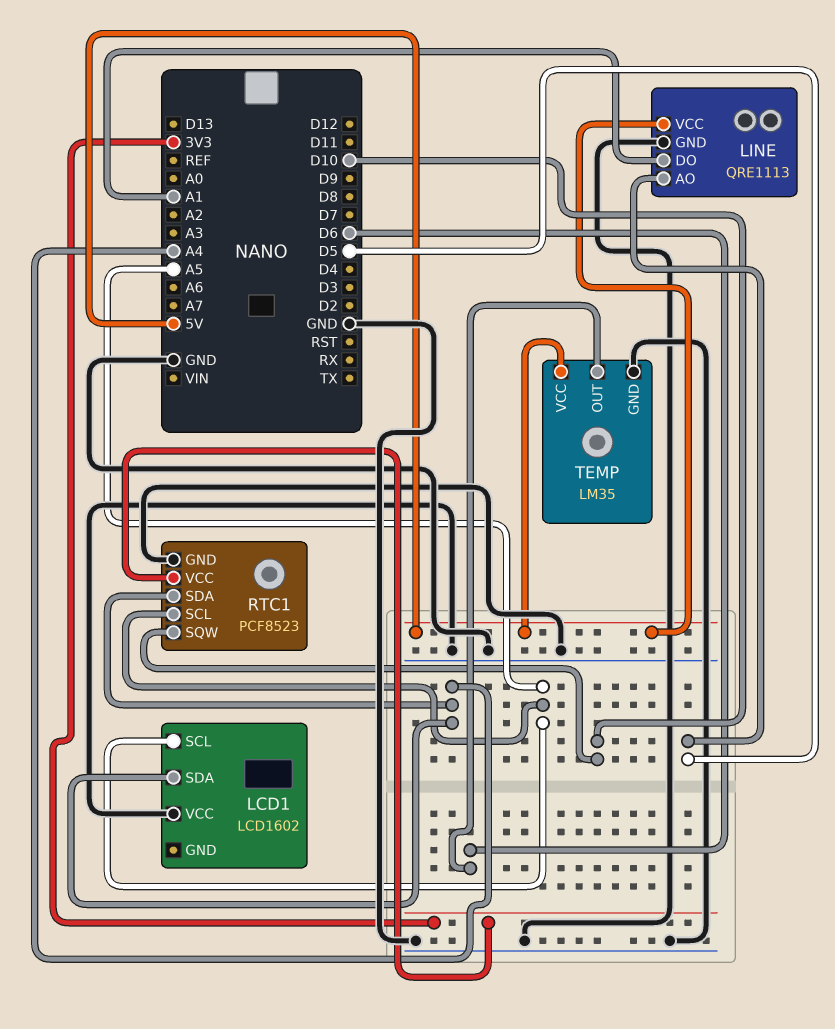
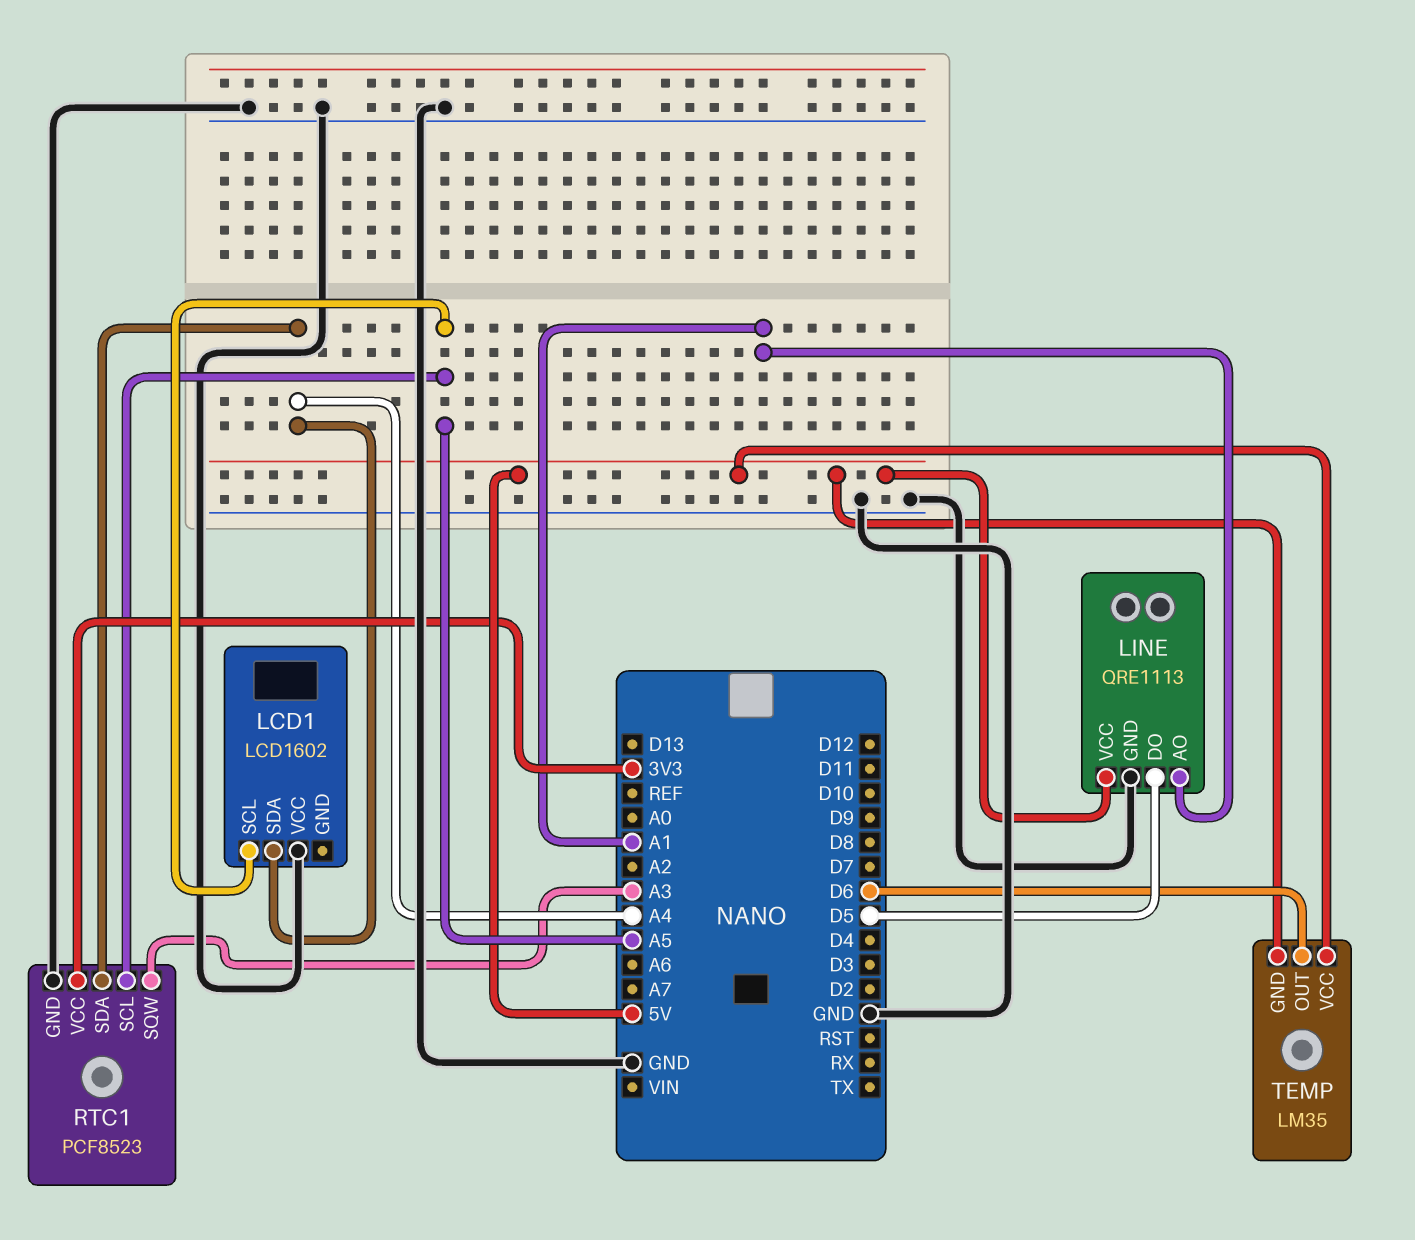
LINE pin AO: D5 -> A1
LINE pin DO: A1 -> D5
RTC1 pin SQW: D10 -> A3
TEMP pin GND: GND -> 5V

